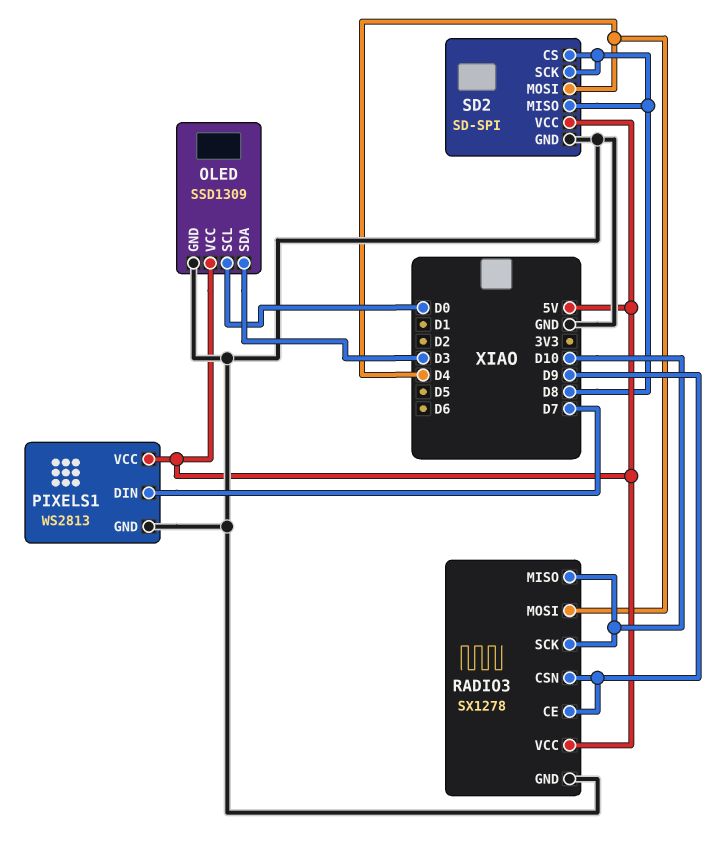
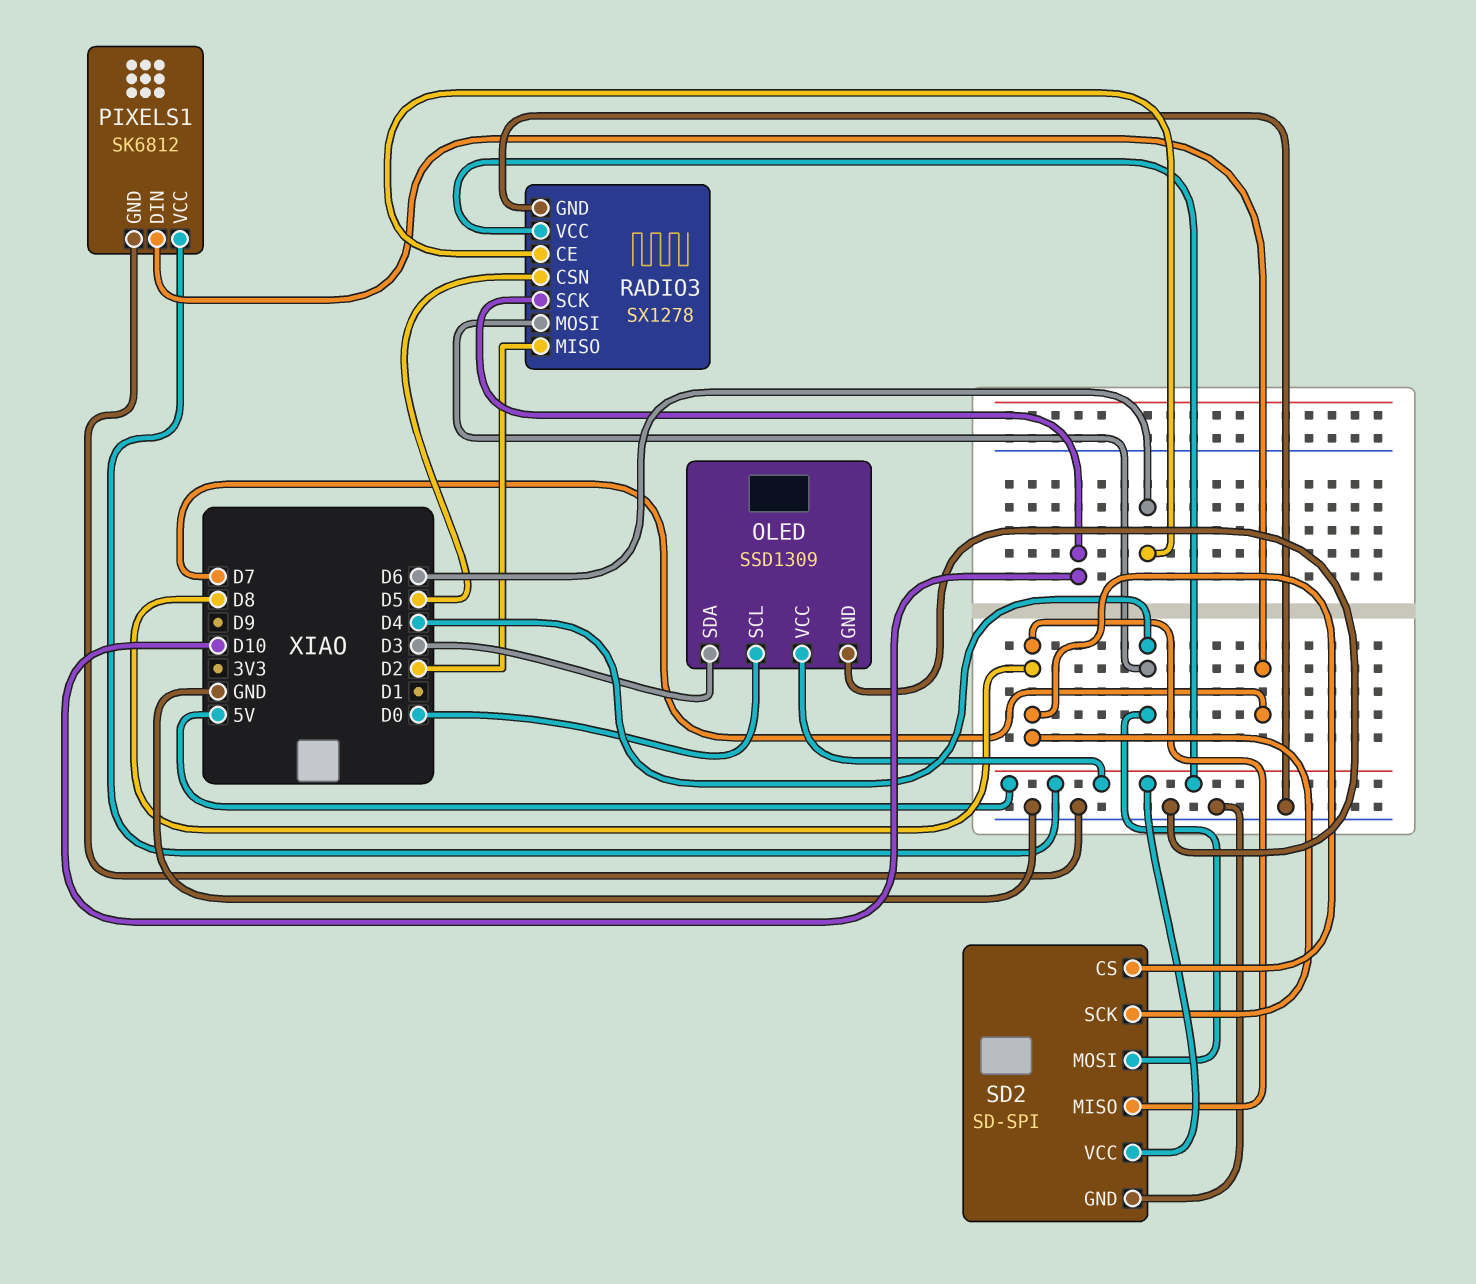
PIXELS1: WS2813 -> SK6812
RADIO3 pin CE: D9 -> D6
RADIO3 pin CSN: D9 -> D5
RADIO3 pin MISO: D10 -> D2

